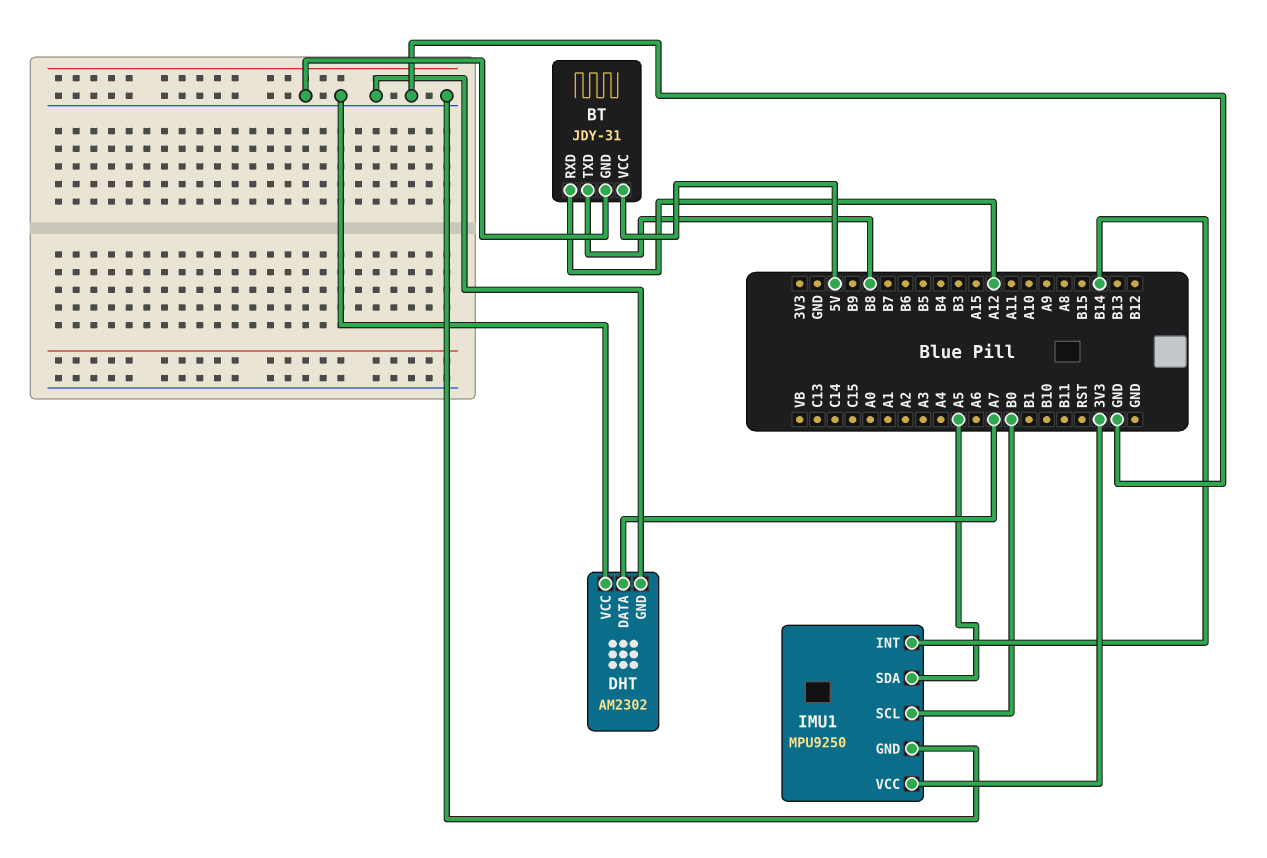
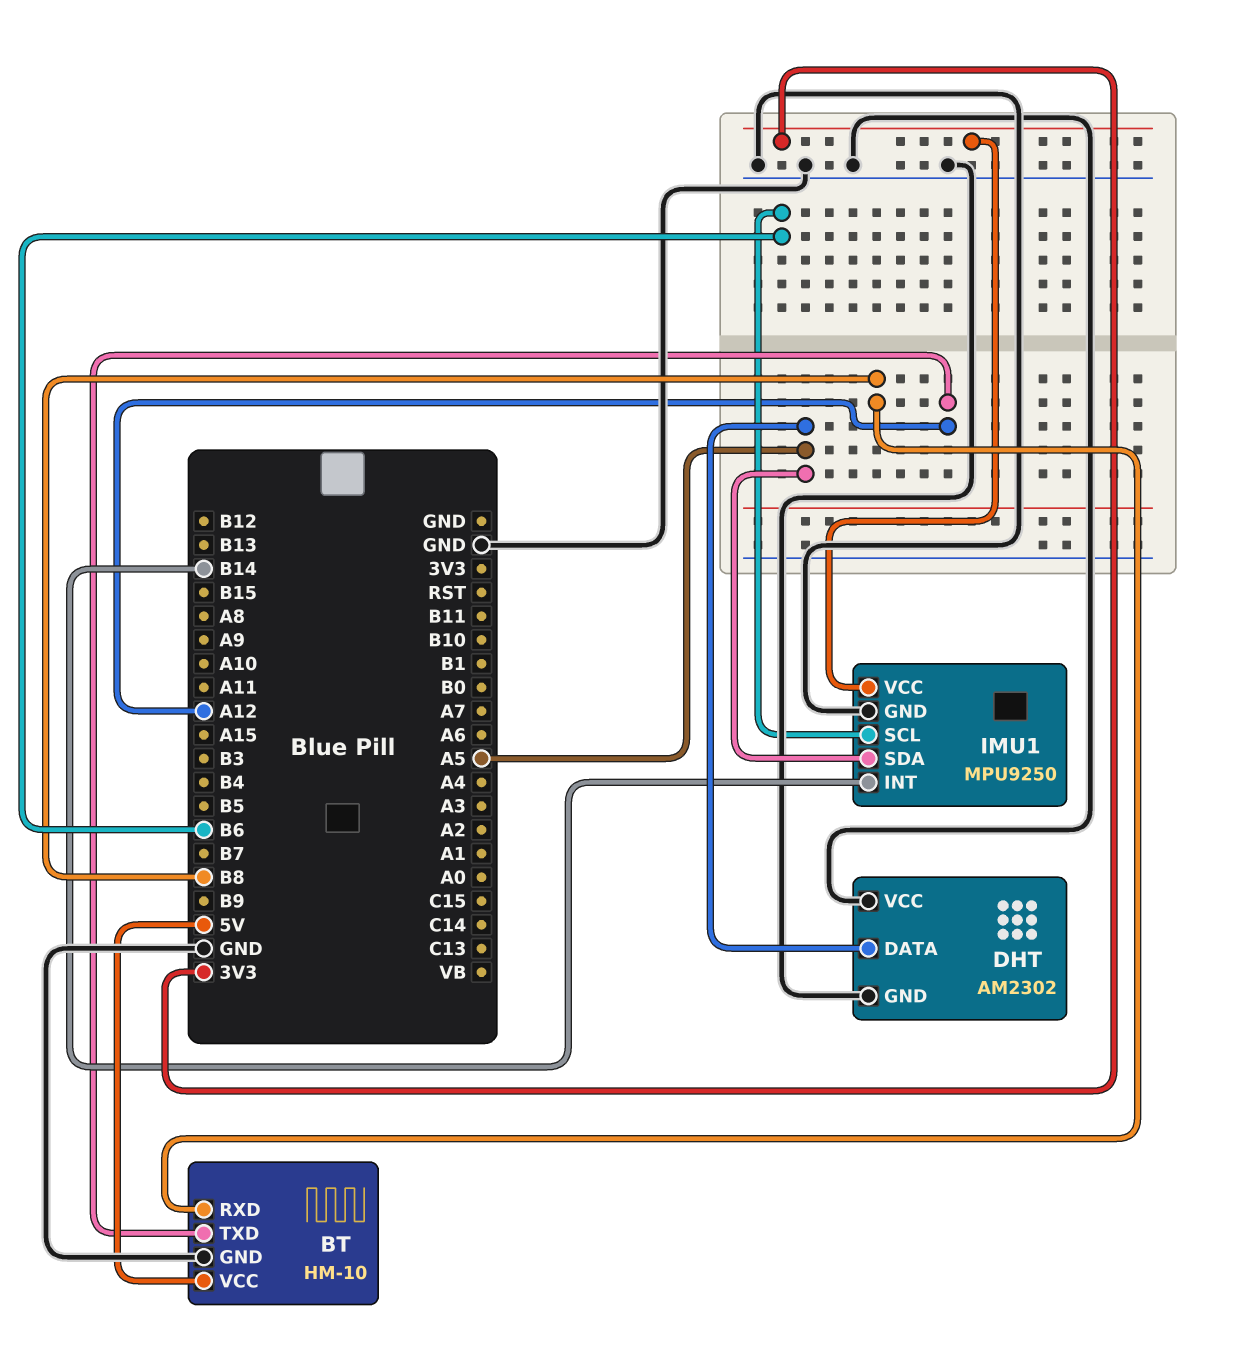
BT: JDY-31 -> HM-10
BT pin RXD: A12 -> B8
BT pin TXD: B8 -> A12
DHT pin DATA: A7 -> A5
IMU1 pin SCL: B0 -> B6

